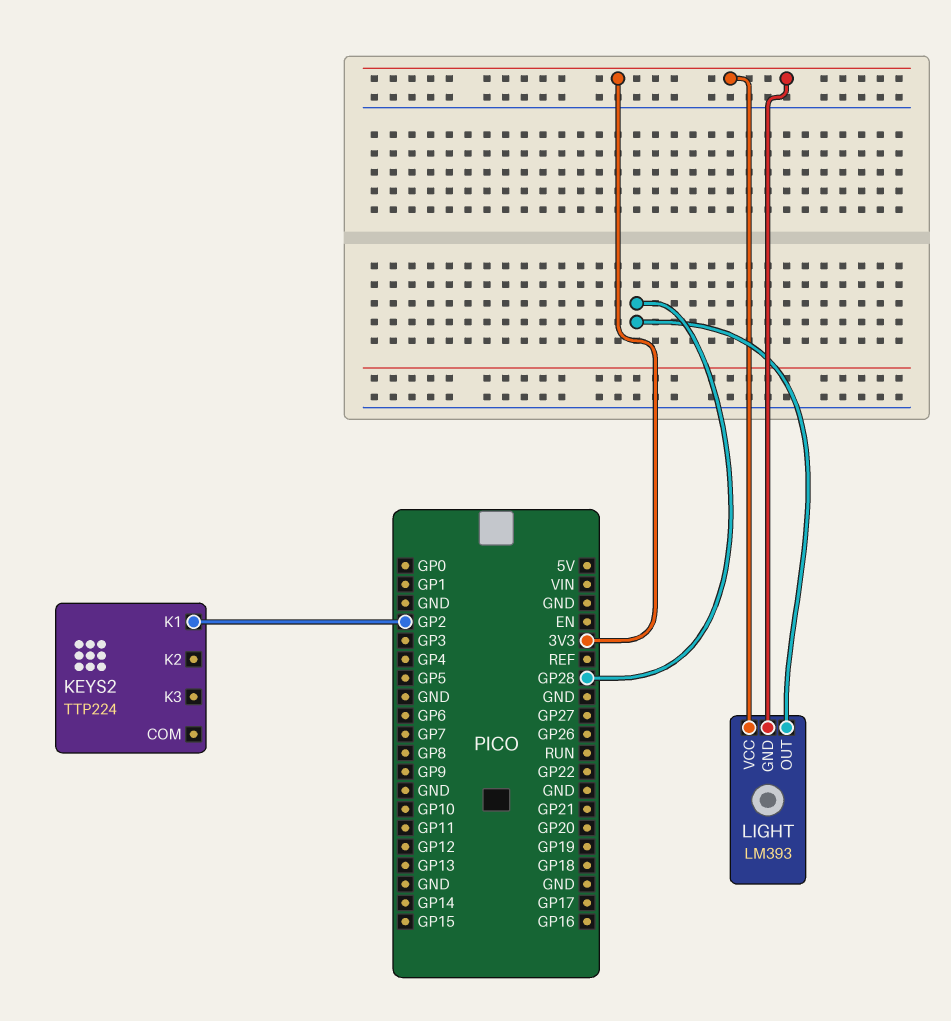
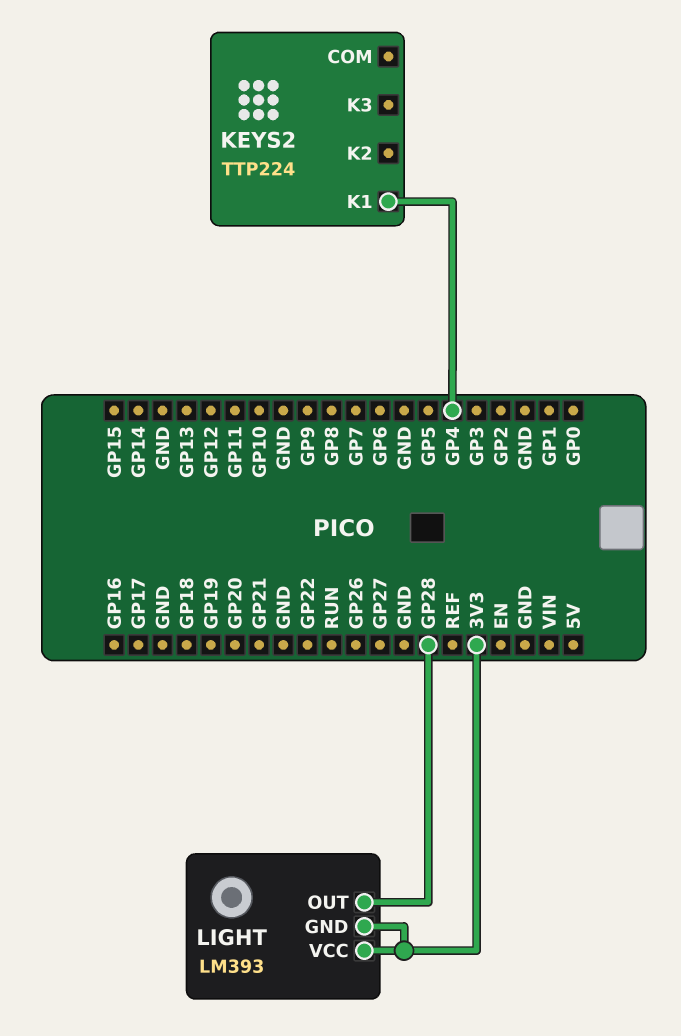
KEYS2 pin K1: GP2 -> GP4

